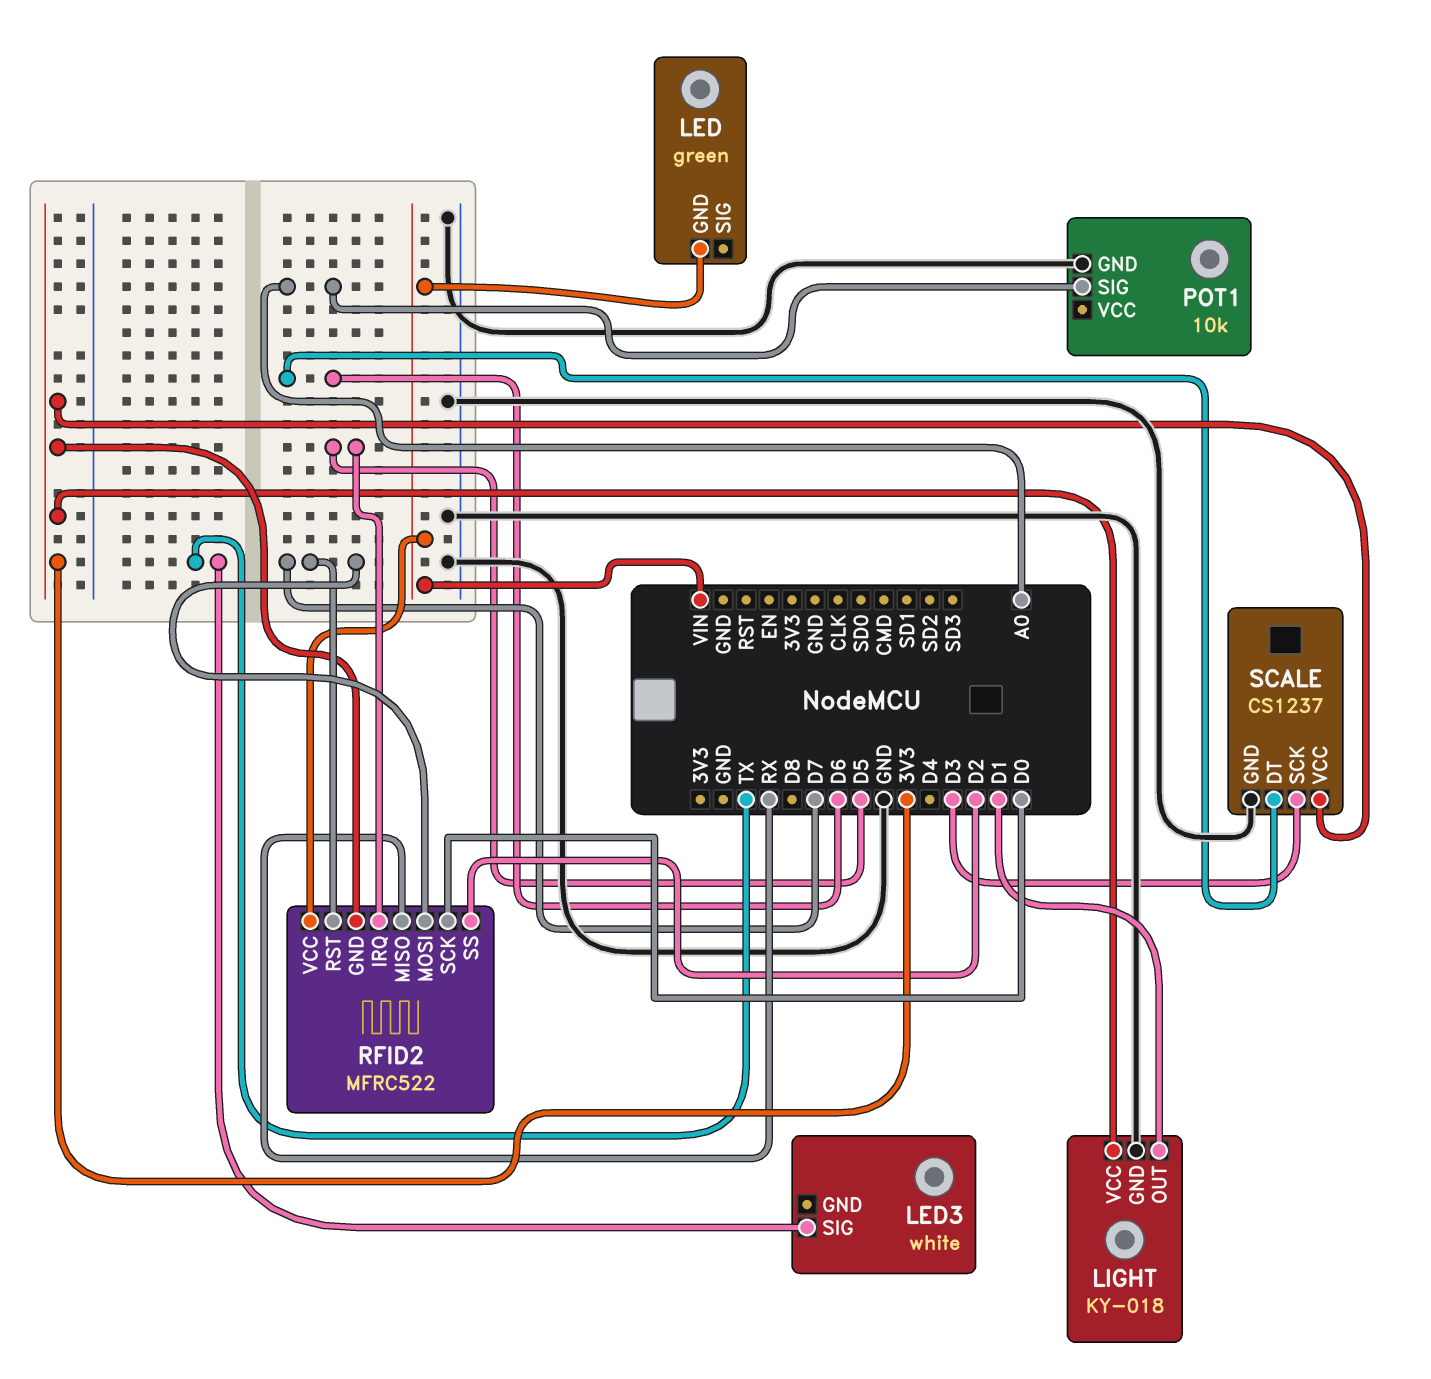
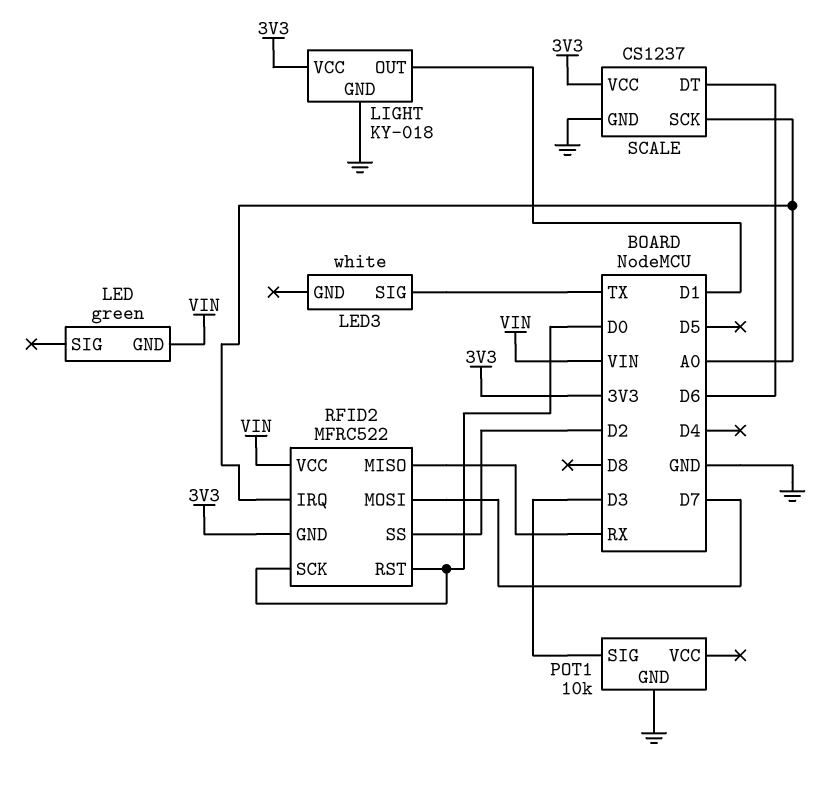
POT1 pin SIG: A0 -> D3
RFID2 pin IRQ: D5 -> A0
RFID2 pin RST: D7 -> D0
SCALE pin SCK: D3 -> A0

